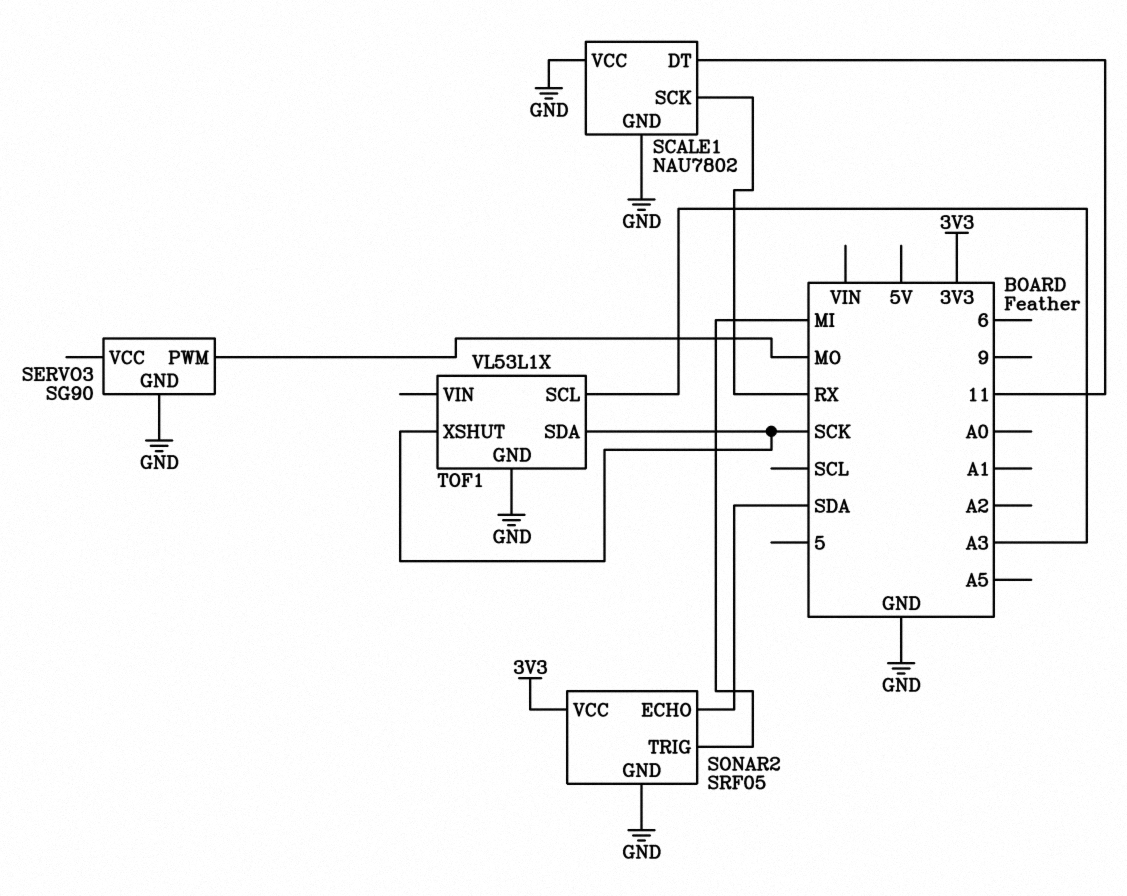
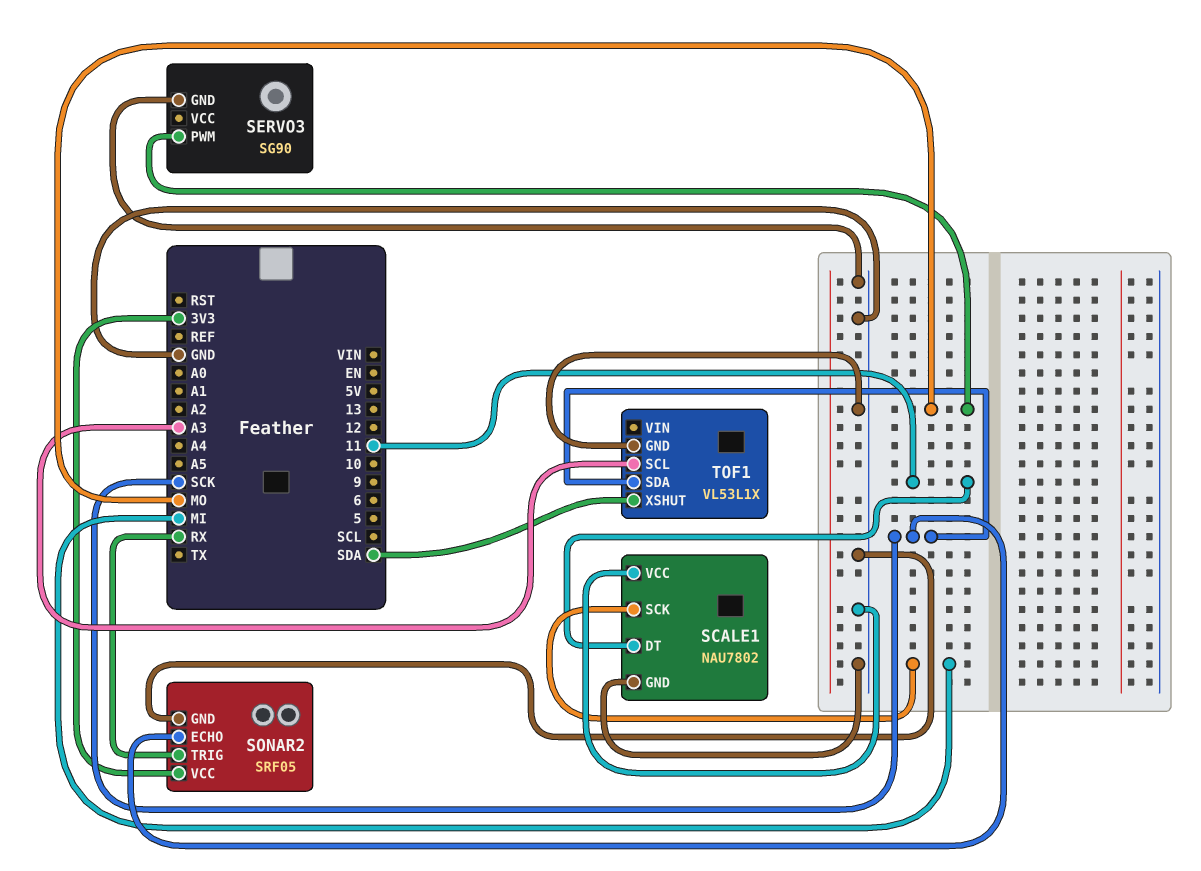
SCALE1 pin SCK: RX -> MI
SONAR2 pin ECHO: SDA -> SCK
SONAR2 pin TRIG: MI -> RX
TOF1 pin XSHUT: SCK -> SDA

